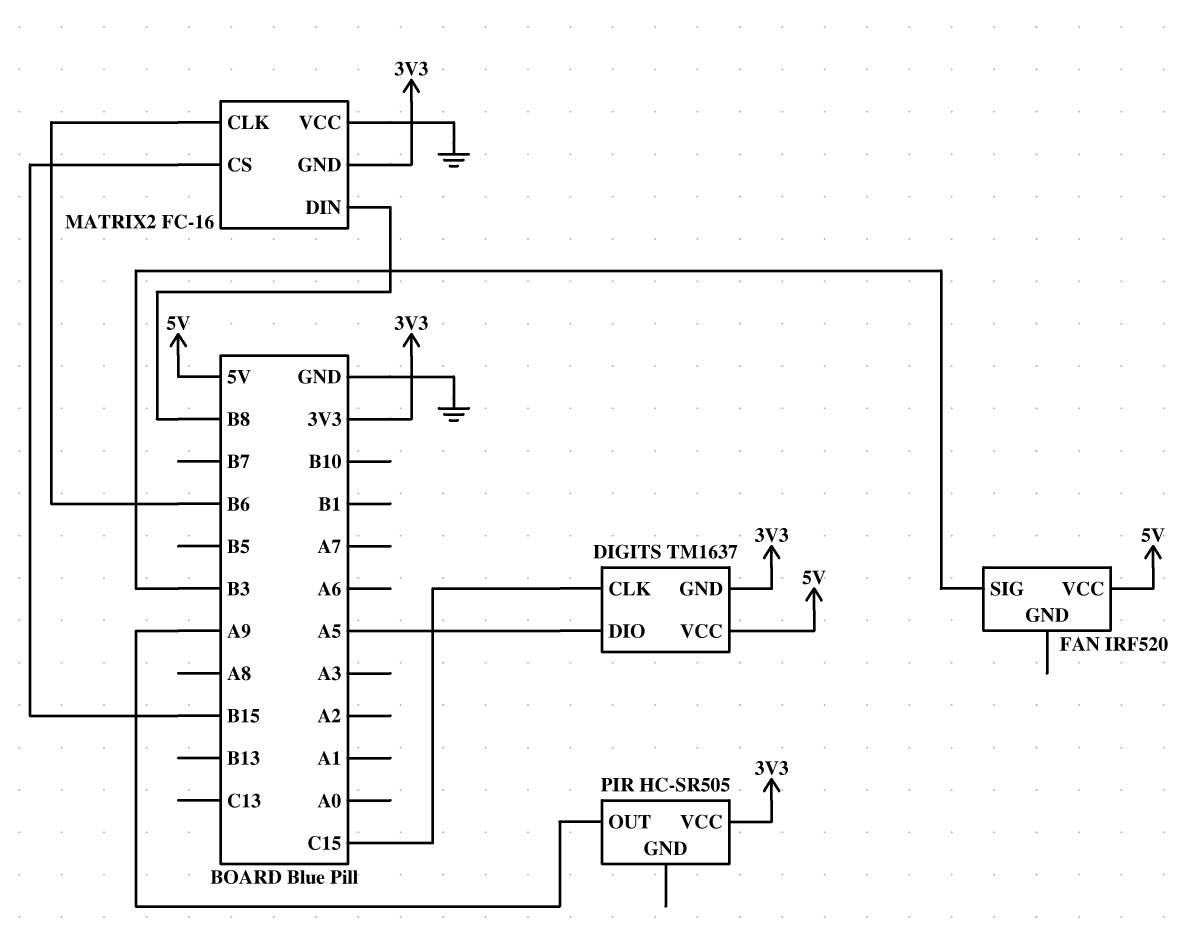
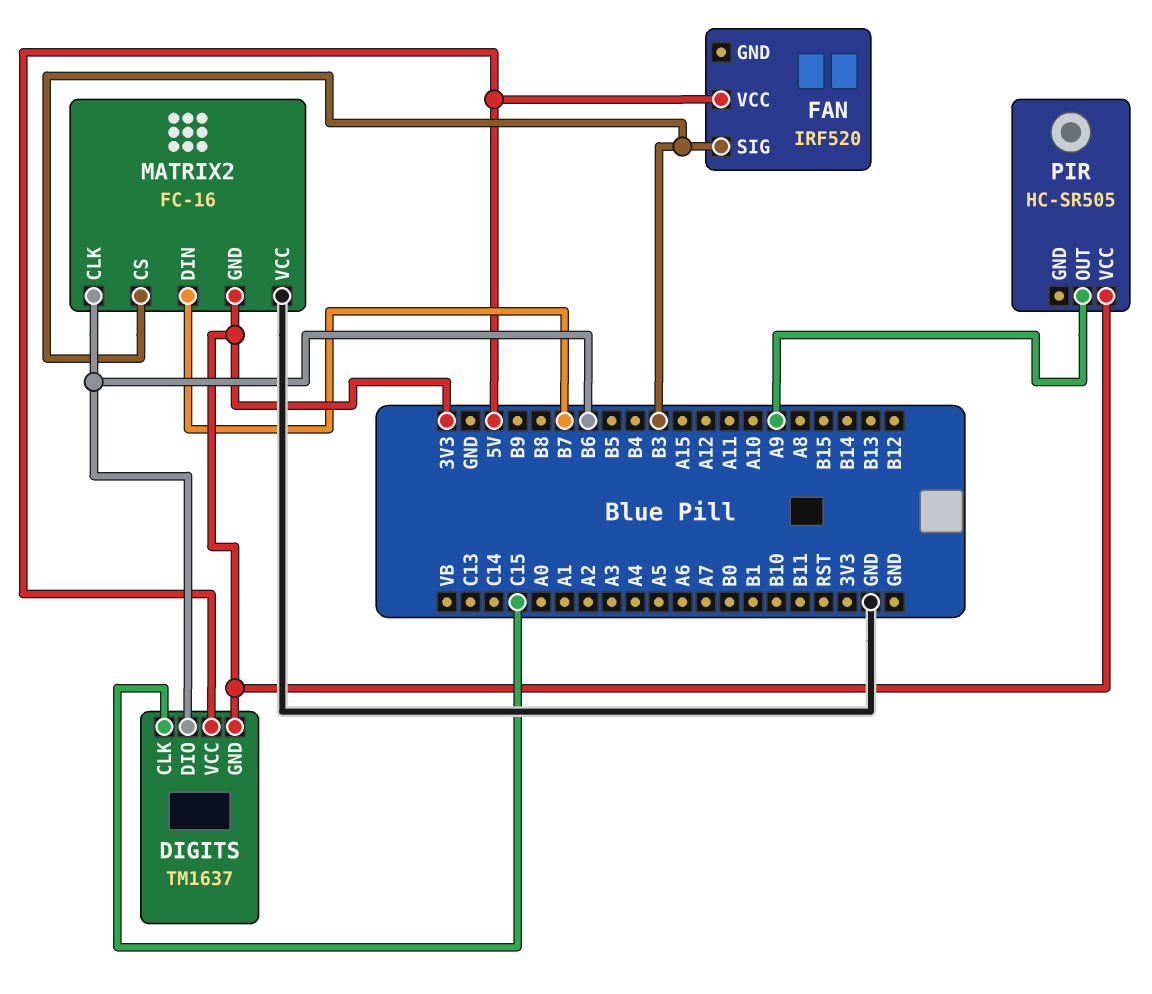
DIGITS pin DIO: A5 -> B6
MATRIX2 pin CS: B15 -> B3
MATRIX2 pin DIN: B8 -> B7

